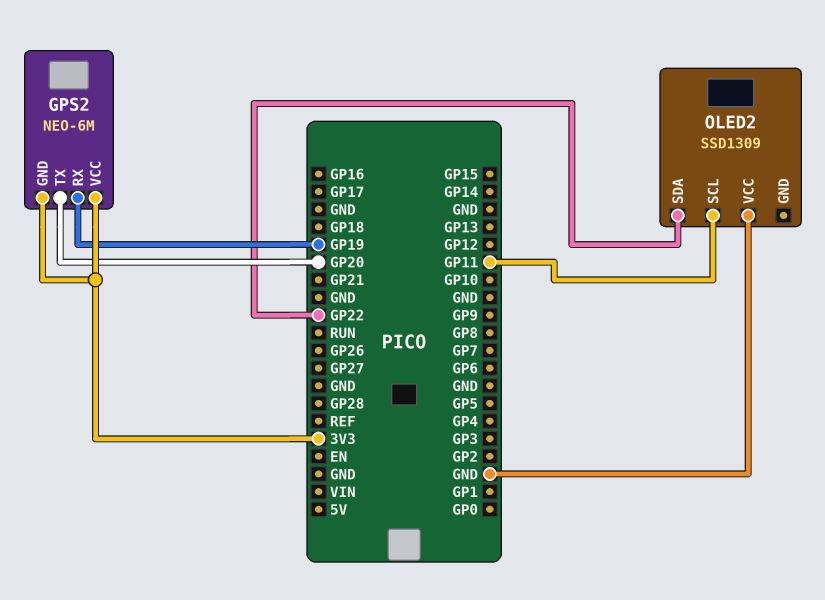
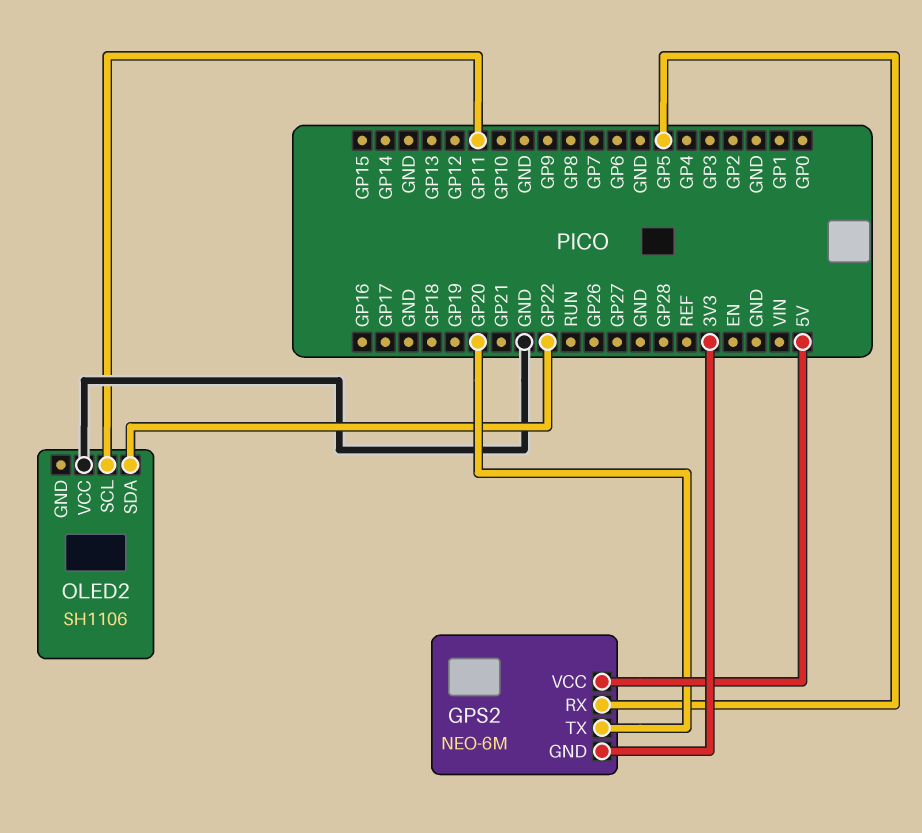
GPS2 pin RX: GP19 -> GP5
GPS2 pin VCC: 3V3 -> 5V
OLED2: SSD1309 -> SH1106

